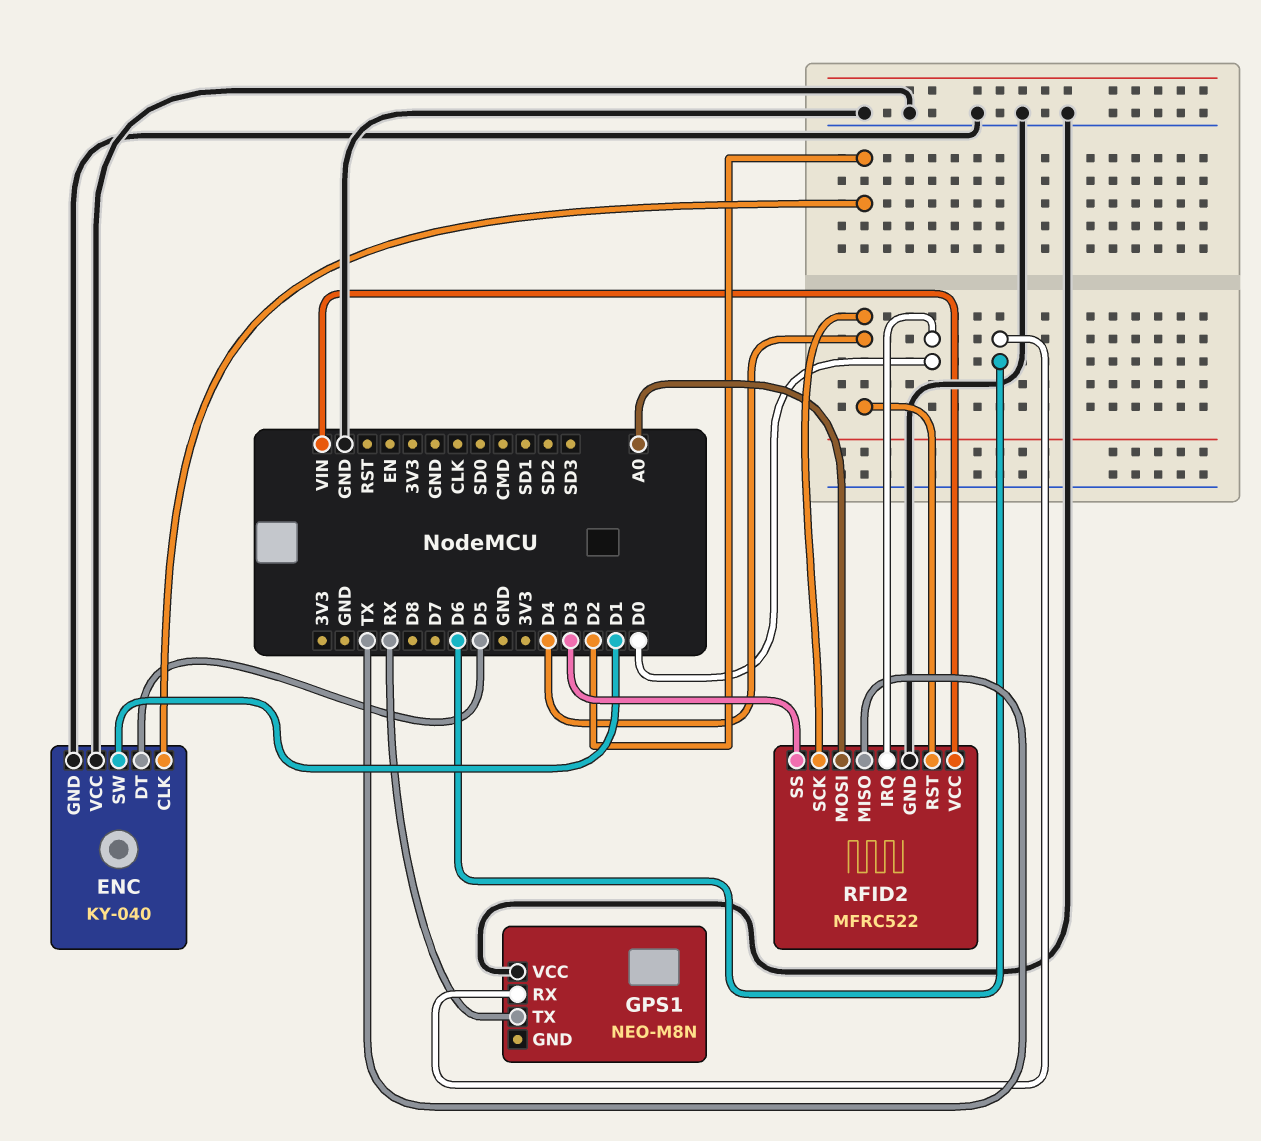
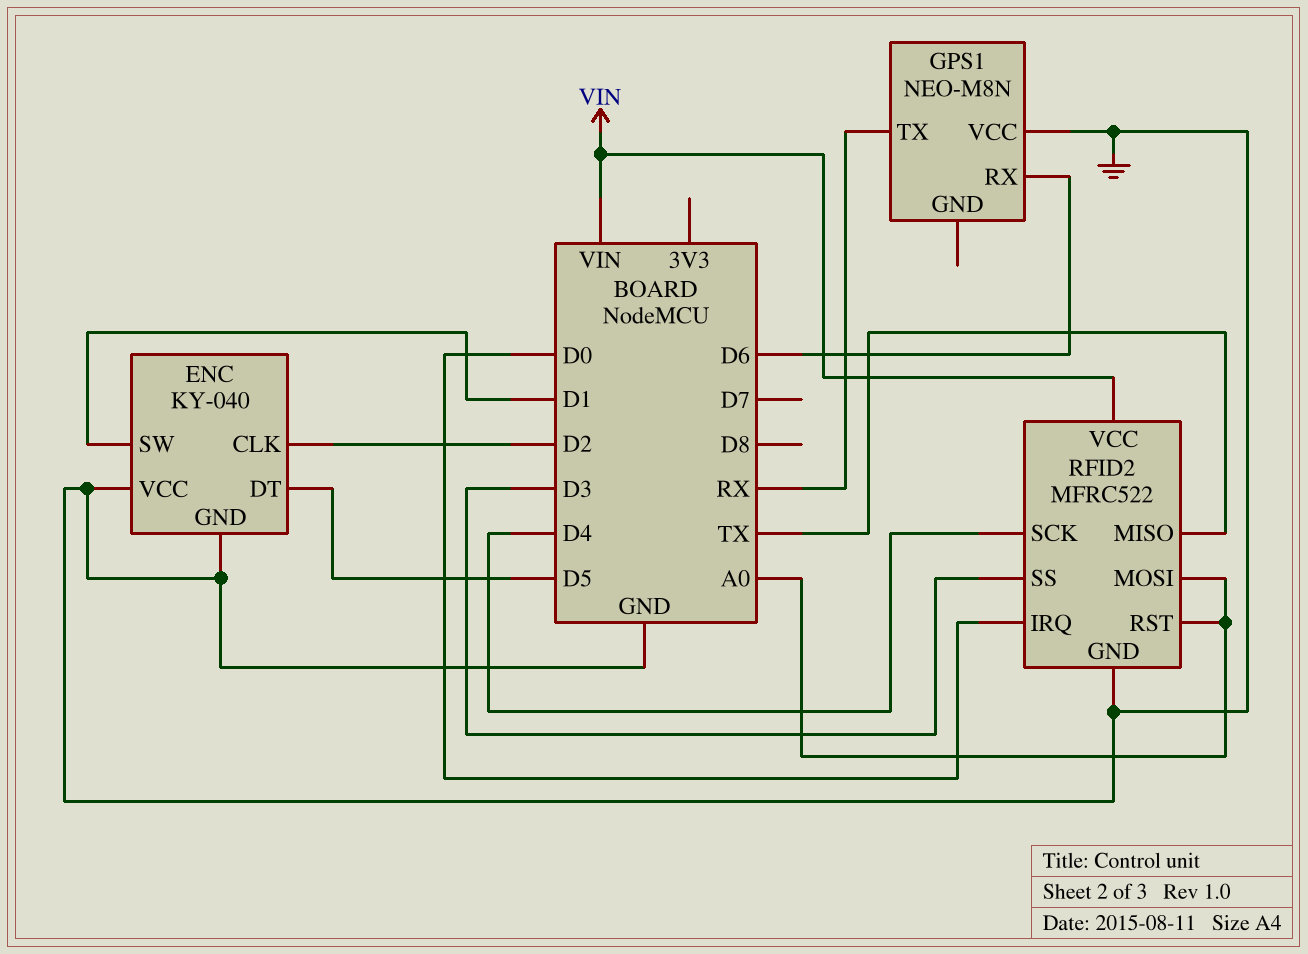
RFID2 pin RST: D4 -> A0

